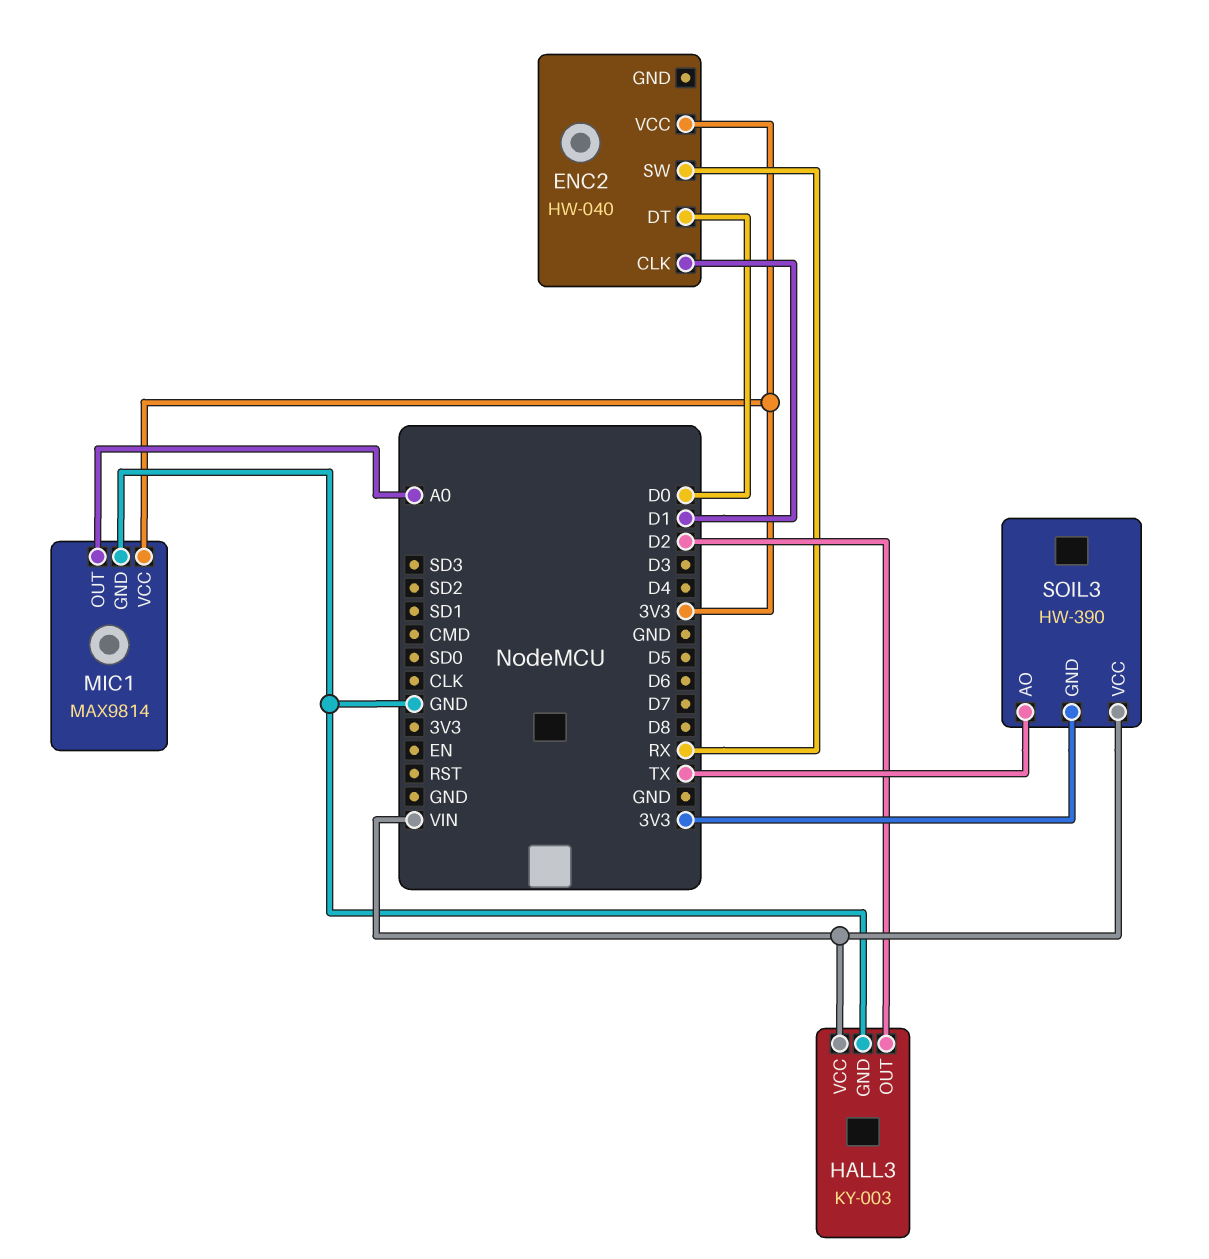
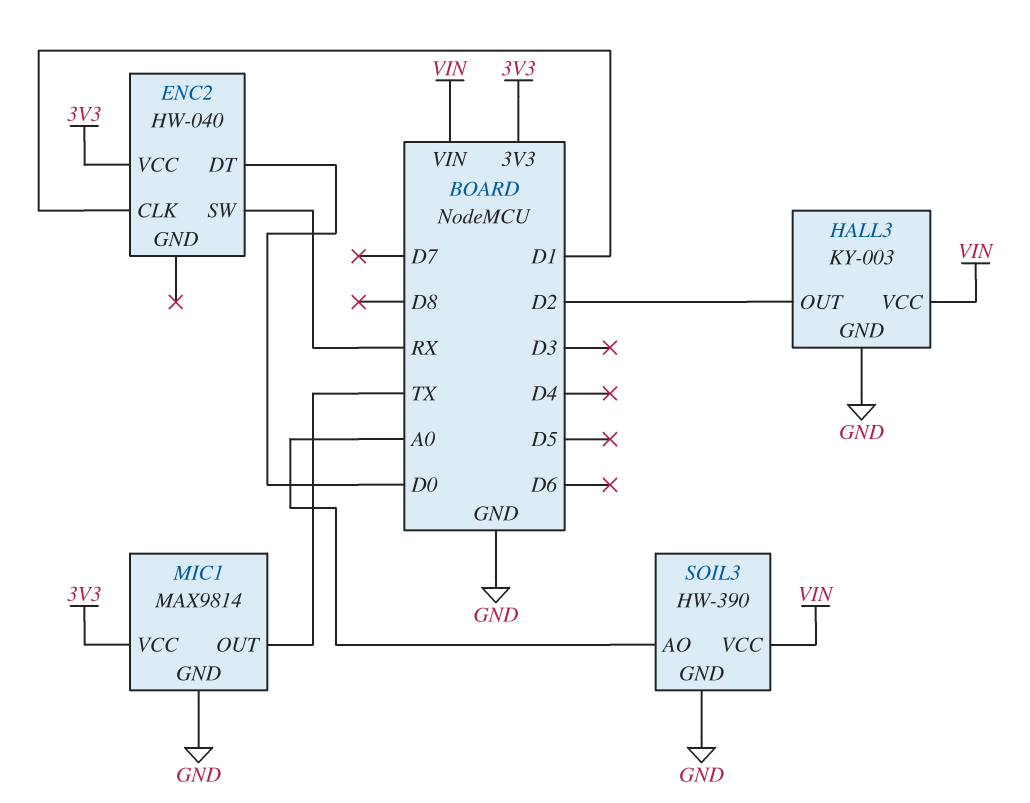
MIC1 pin OUT: A0 -> TX
SOIL3 pin AO: TX -> A0
SOIL3 pin GND: 3V3 -> GND

